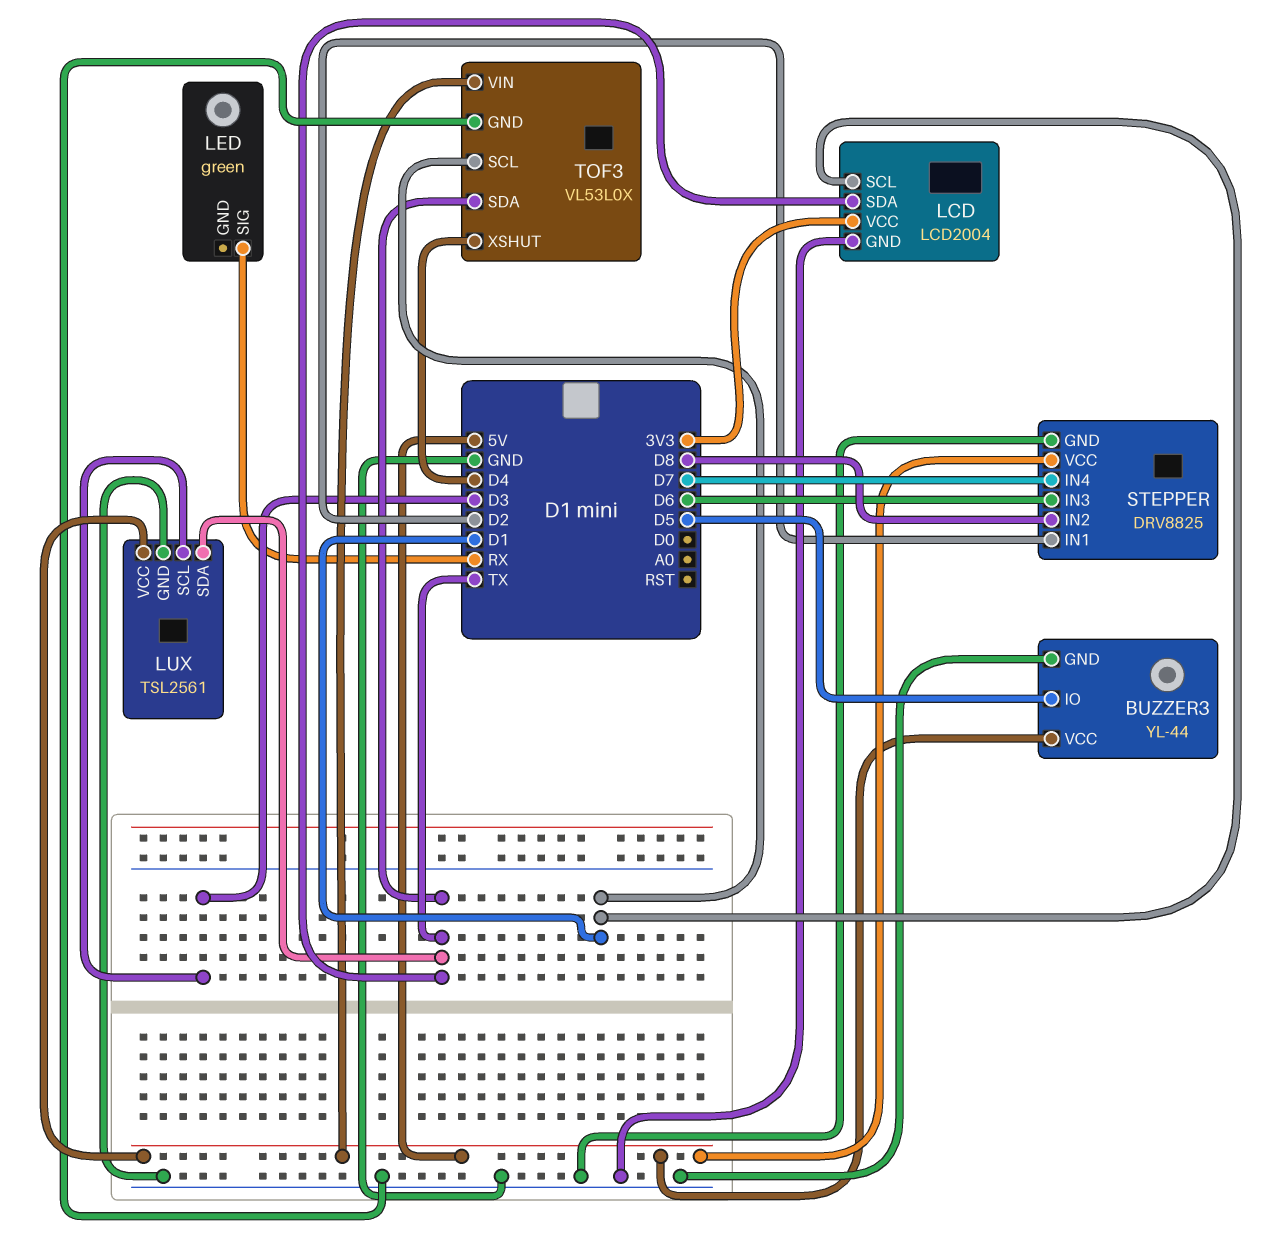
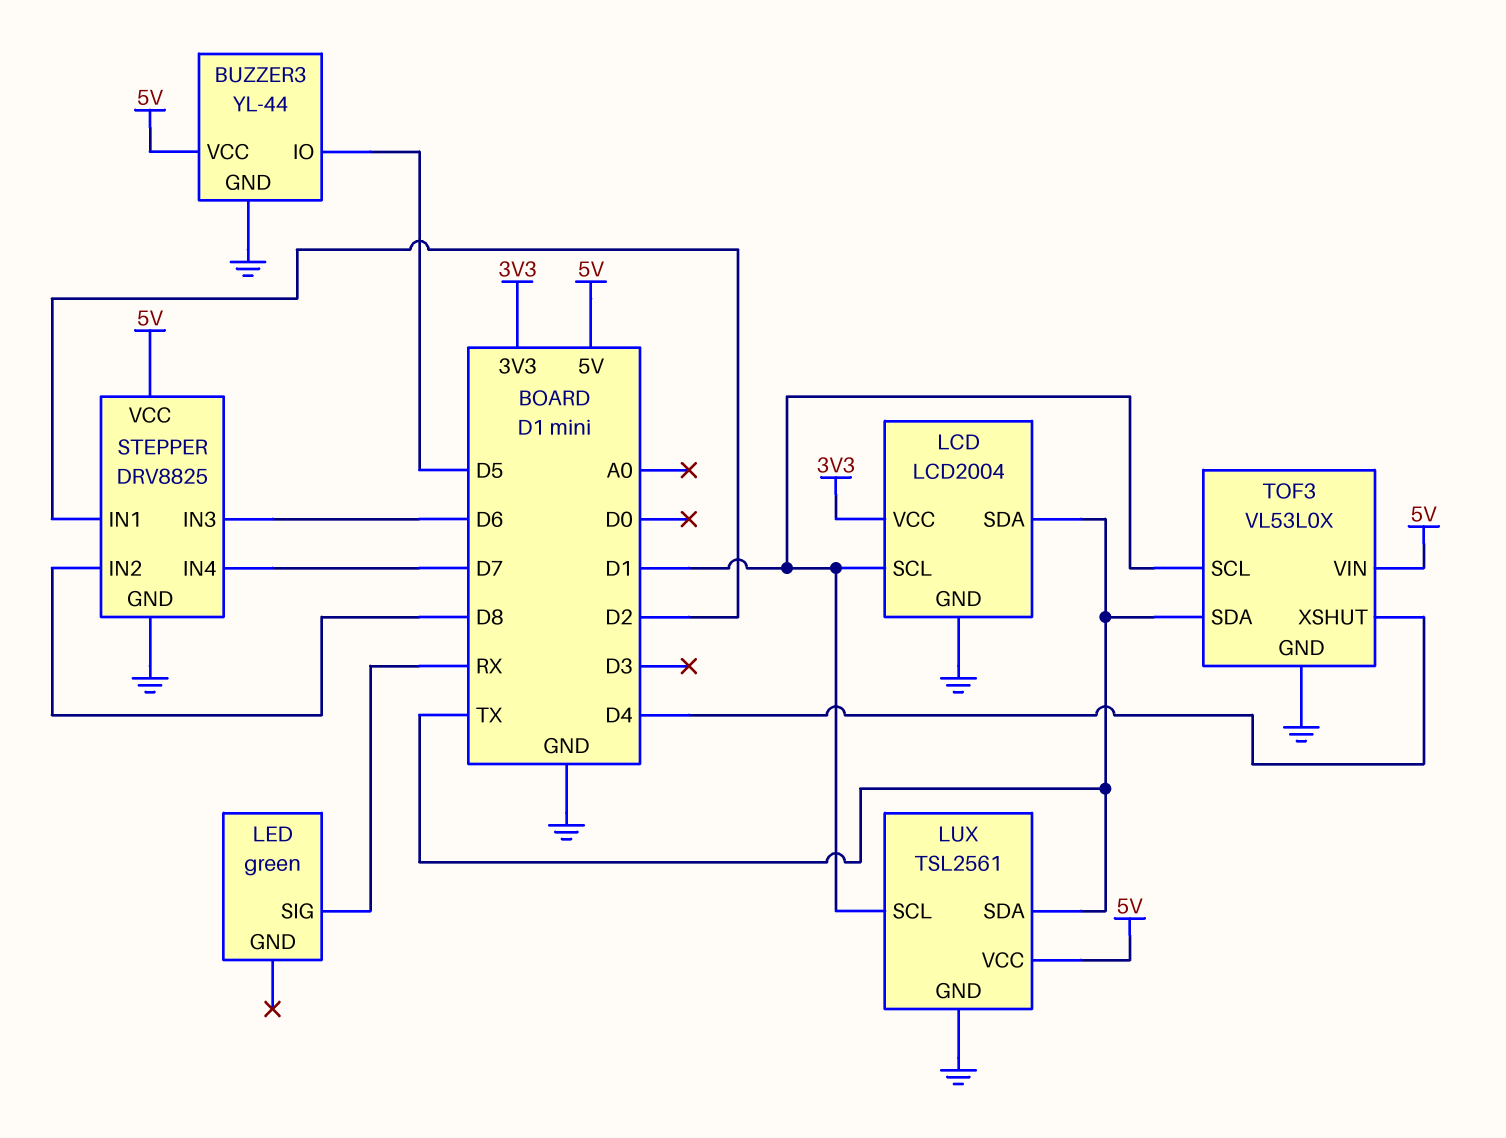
LUX pin SCL: D3 -> D1

